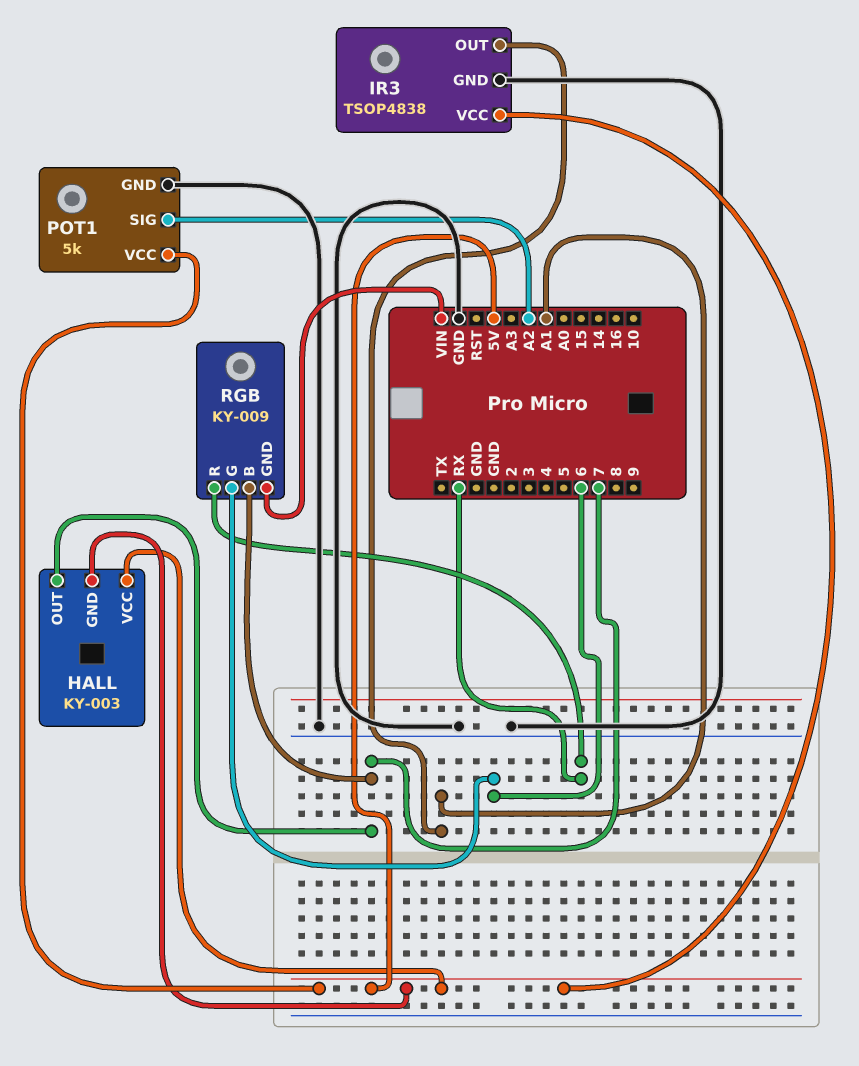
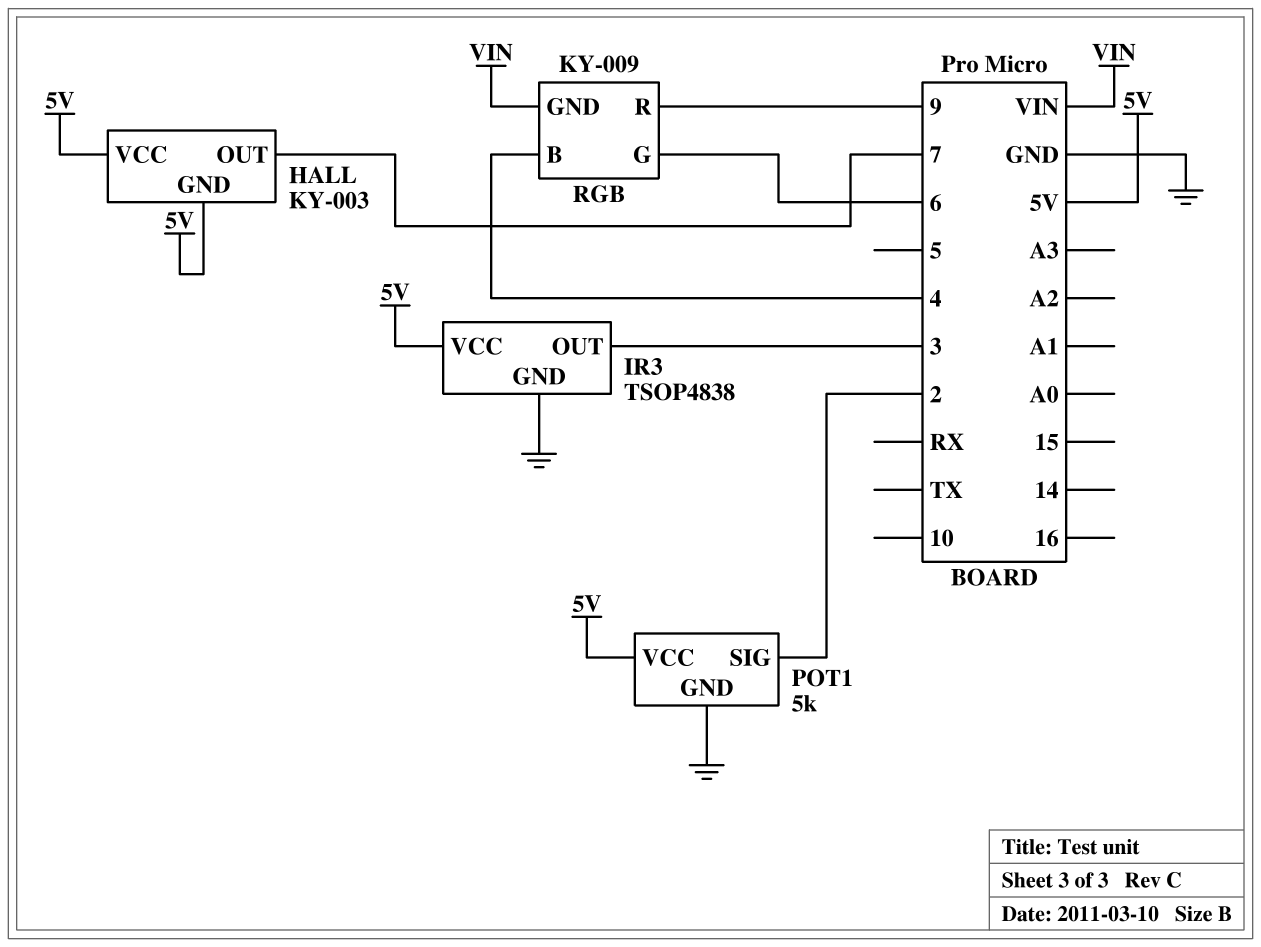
IR3 pin OUT: A1 -> 3
POT1 pin SIG: A2 -> 2
RGB pin B: 7 -> 4
RGB pin R: RX -> 9

